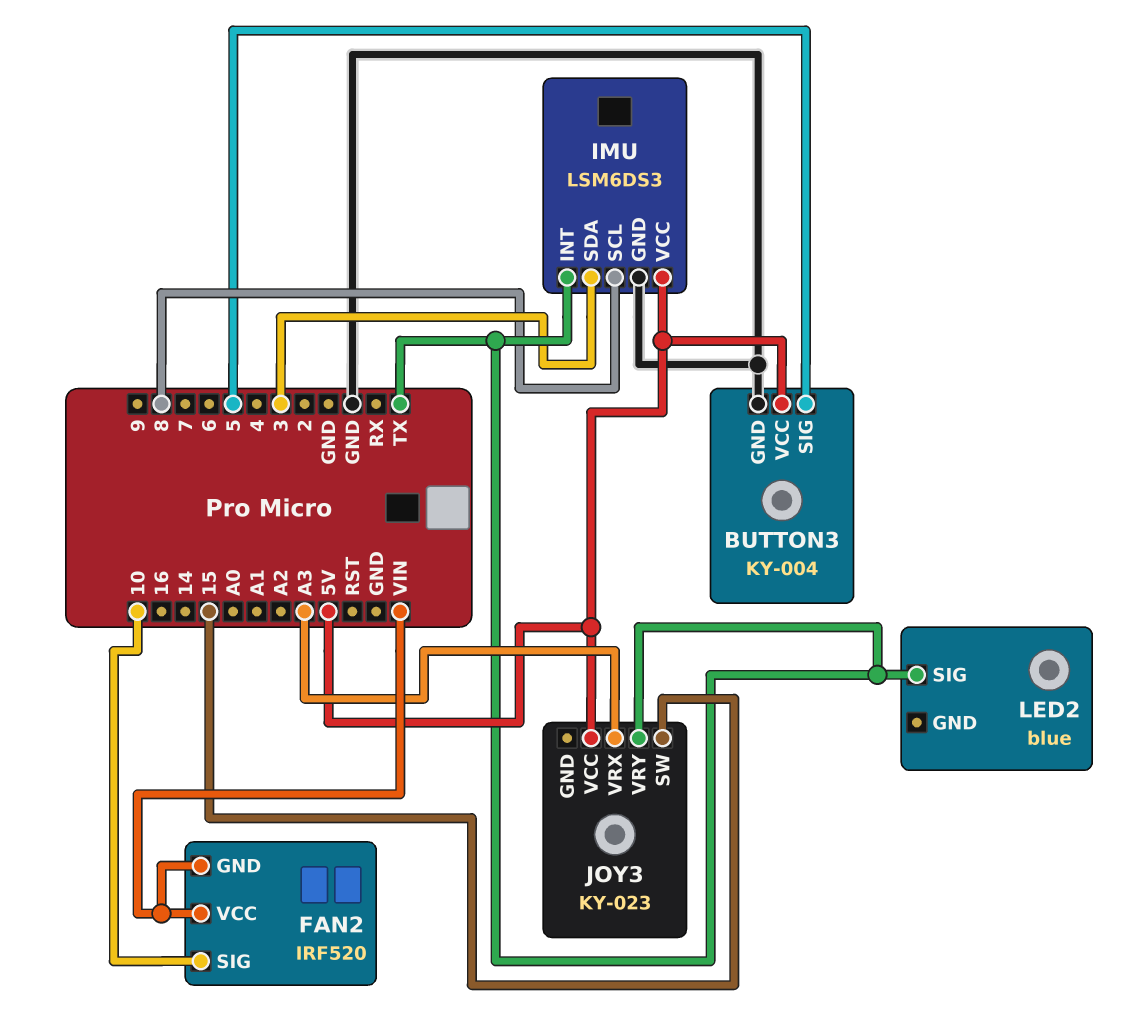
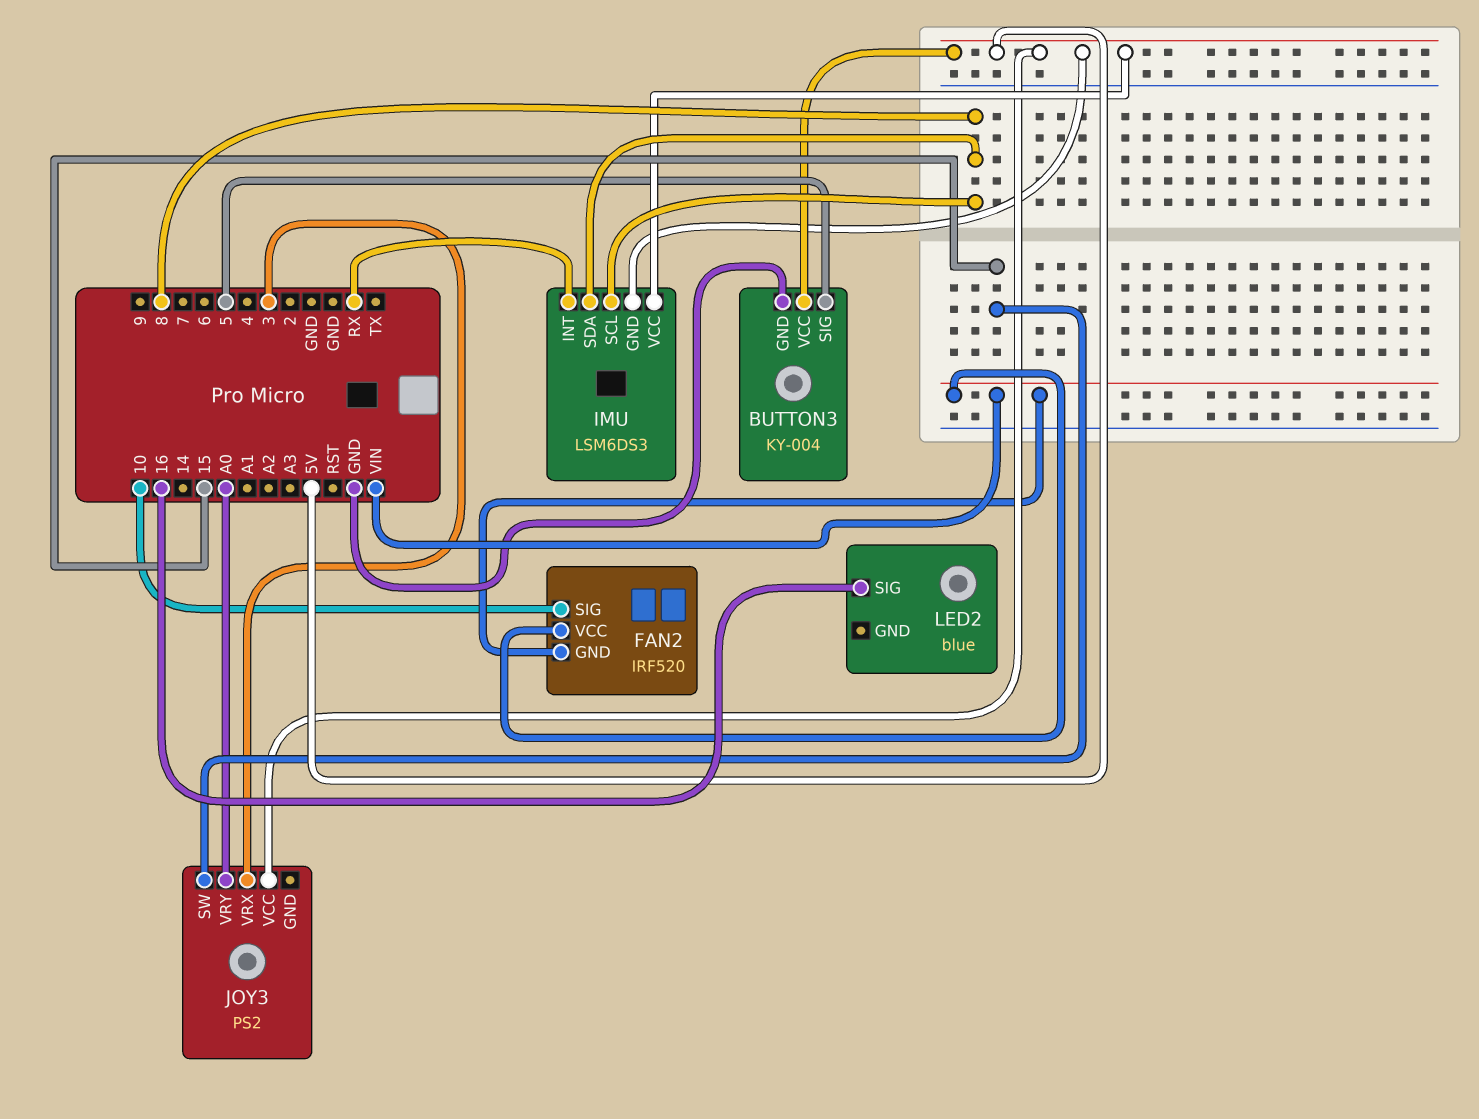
IMU pin GND: GND -> 5V
IMU pin INT: TX -> RX
IMU pin SDA: 3 -> 8
JOY3: KY-023 -> PS2
JOY3 pin VRX: A3 -> 3
JOY3 pin VRY: TX -> A0
LED2 pin SIG: TX -> 16

